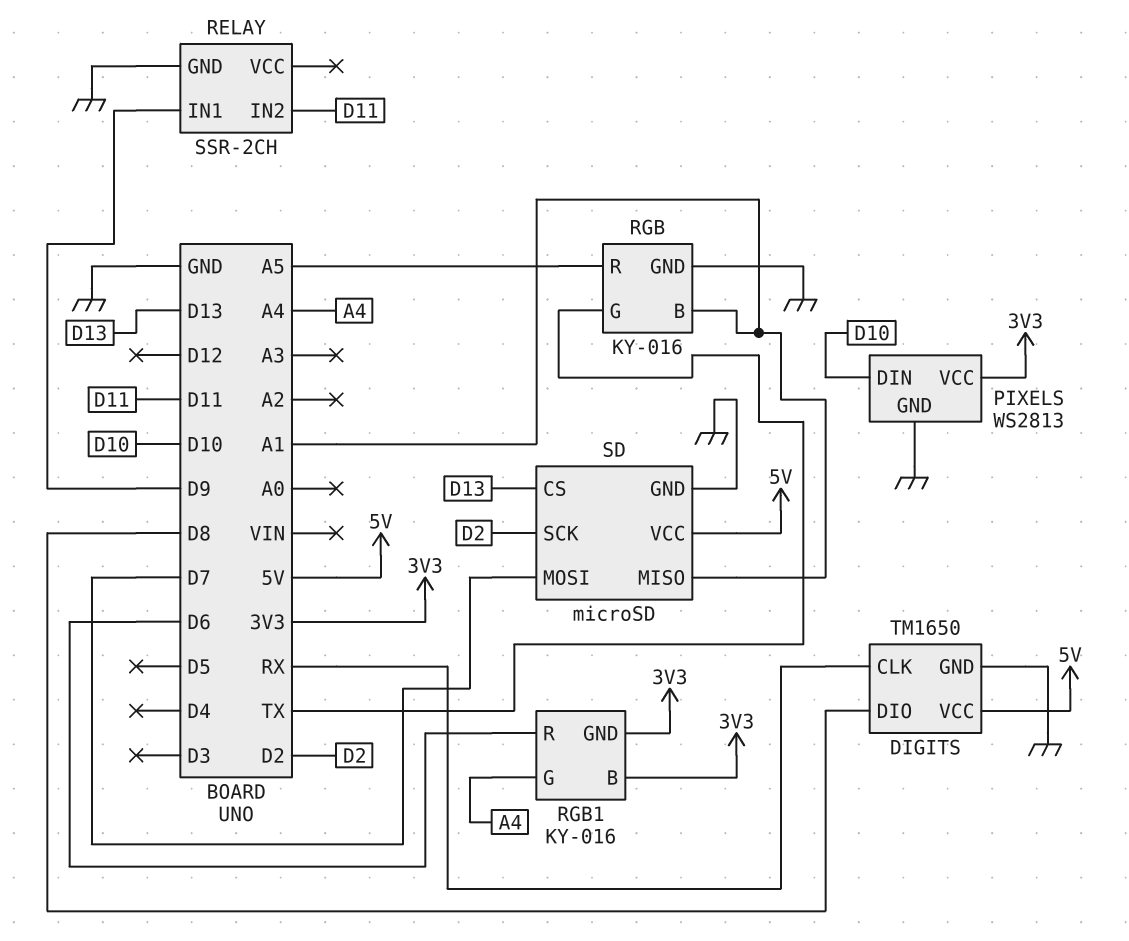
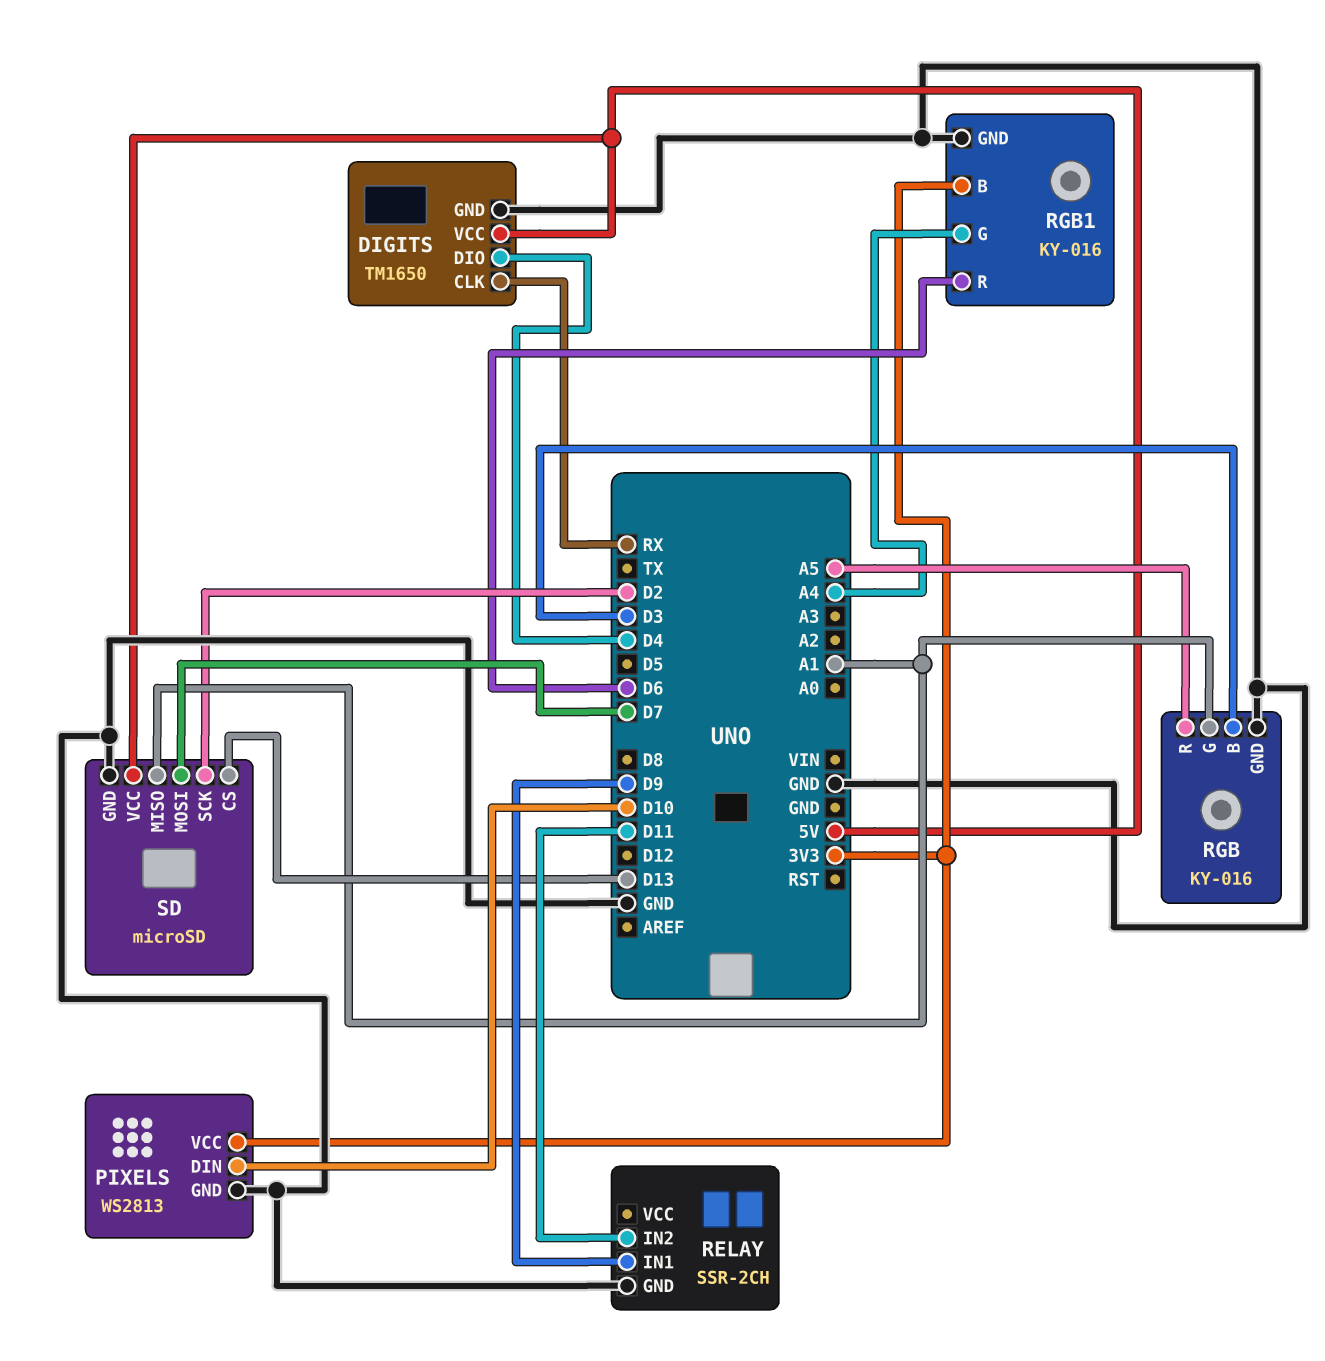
DIGITS pin DIO: D8 -> D4
RGB pin B: A1 -> D3
RGB pin G: TX -> A1
RGB1 pin GND: 3V3 -> GND

